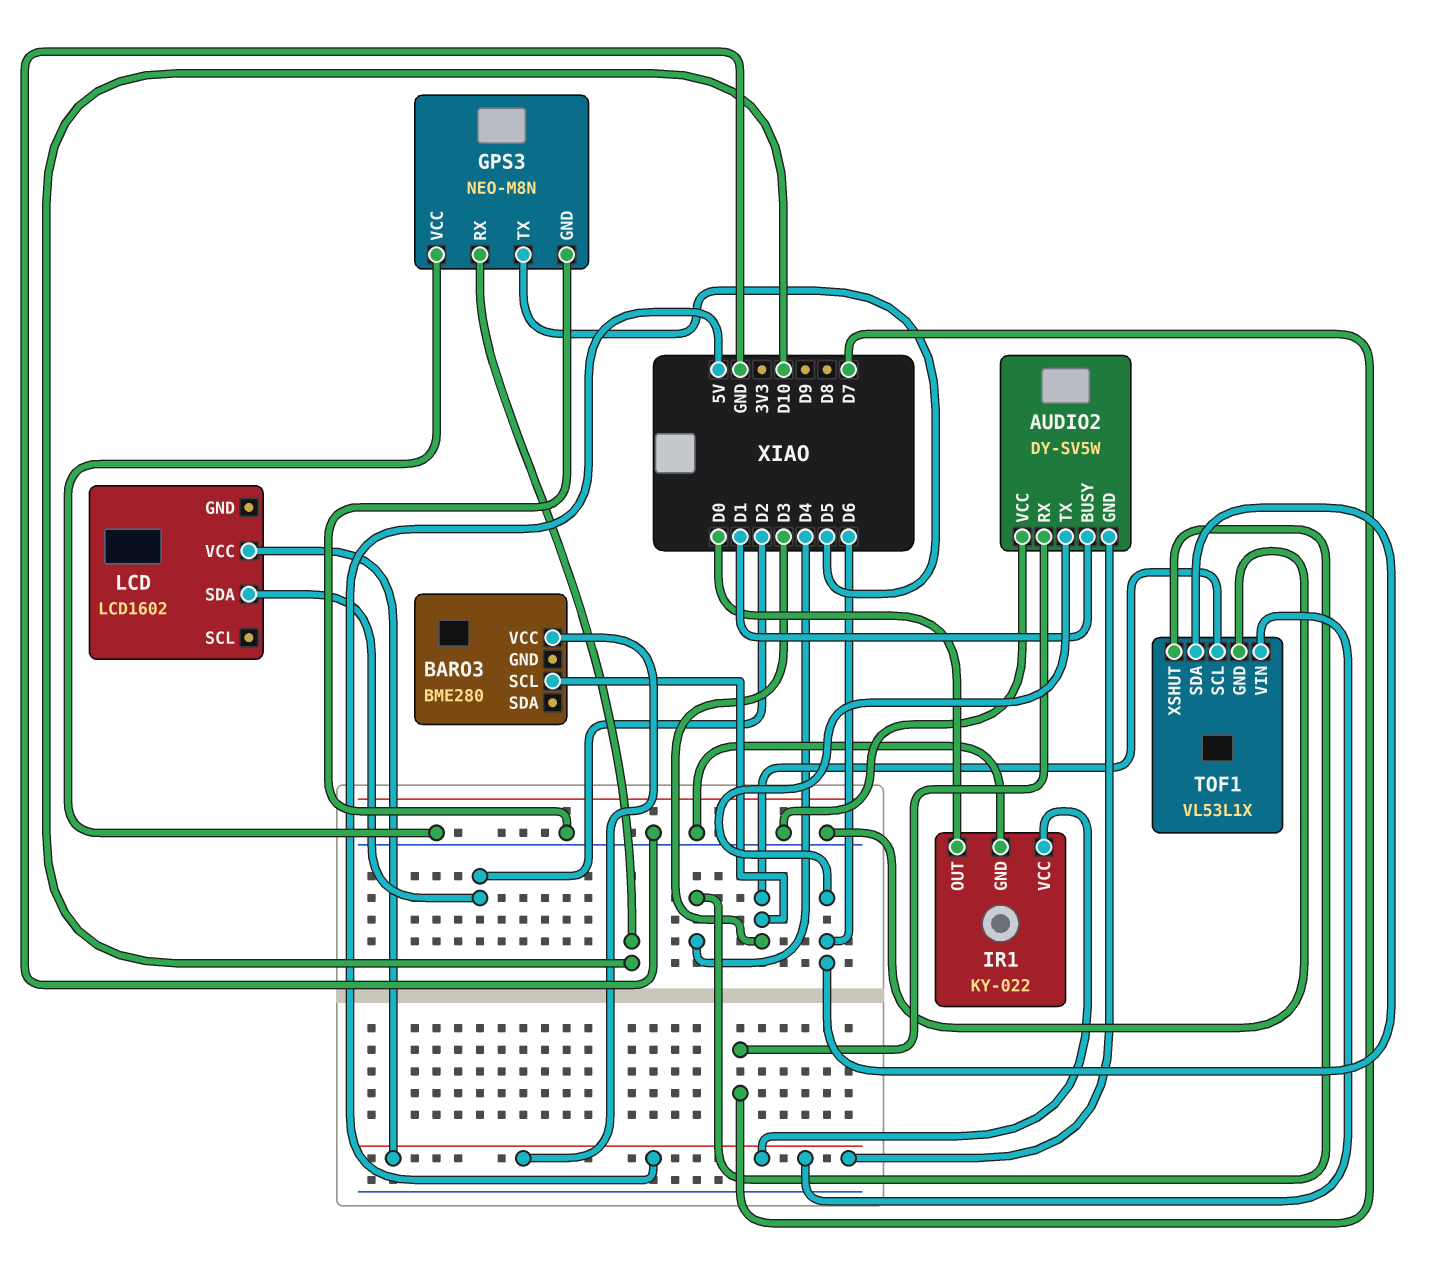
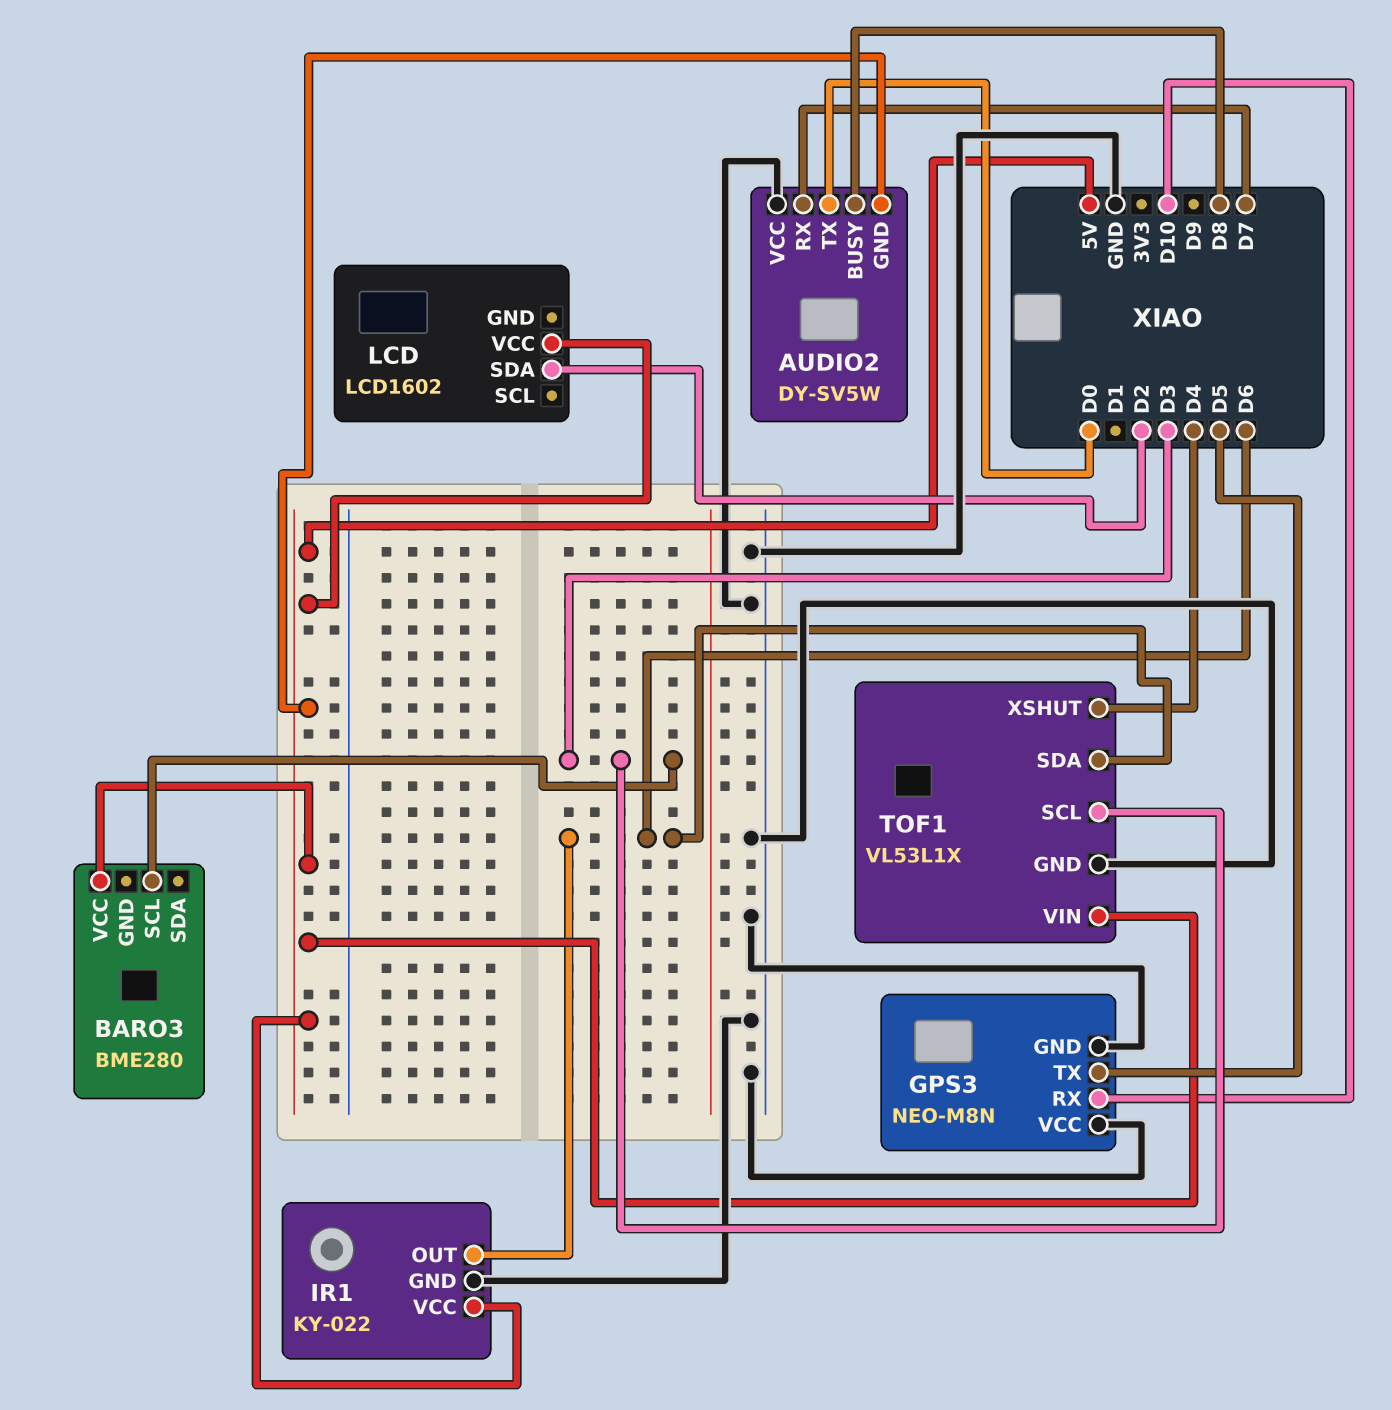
AUDIO2 pin BUSY: D1 -> D8
AUDIO2 pin TX: D6 -> D0
IR1 pin OUT: D0 -> D6

